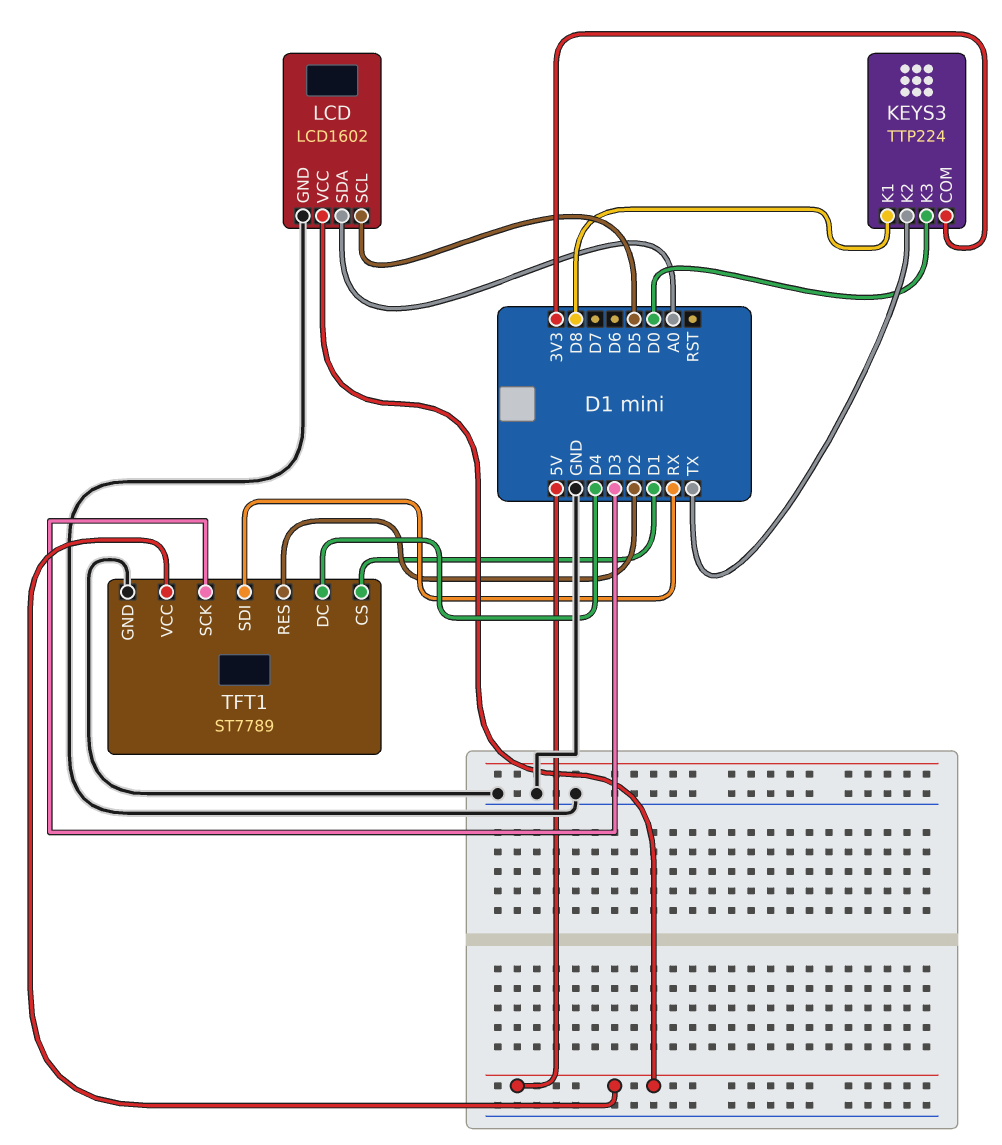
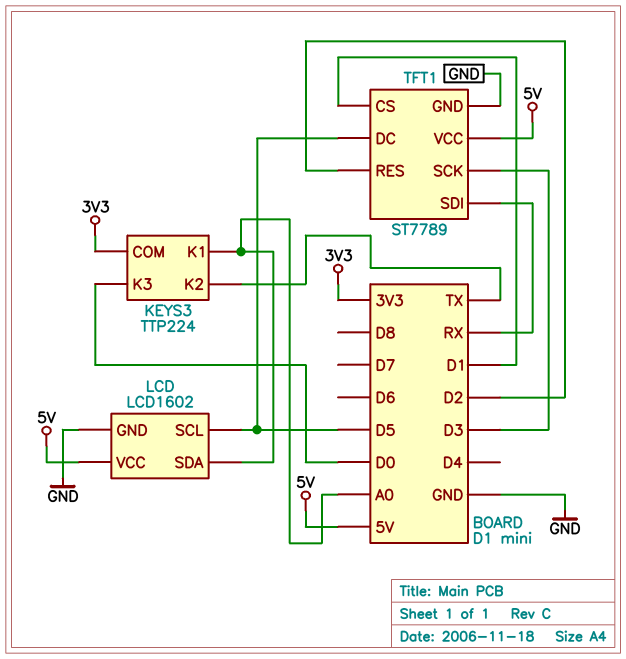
KEYS3 pin K1: D8 -> A0
TFT1 pin DC: D4 -> D5

